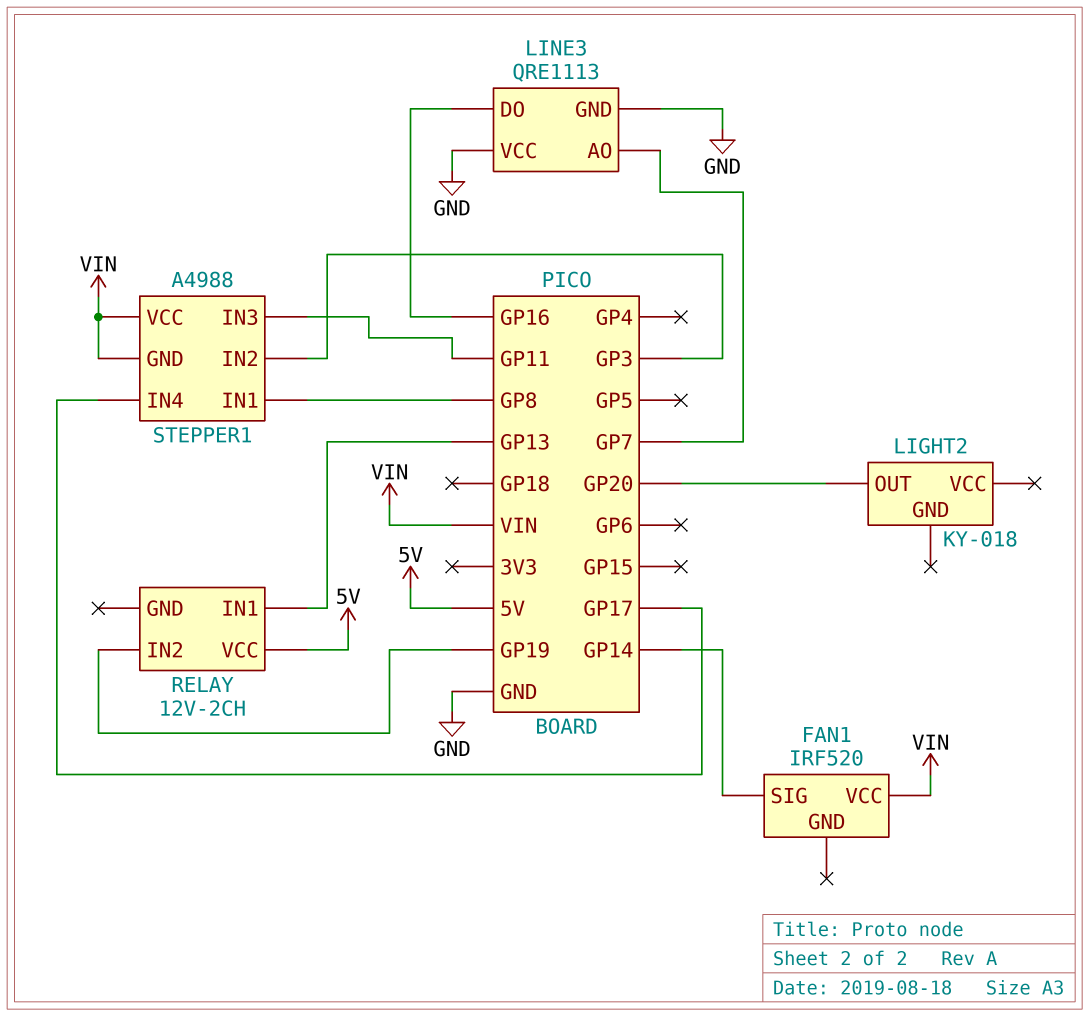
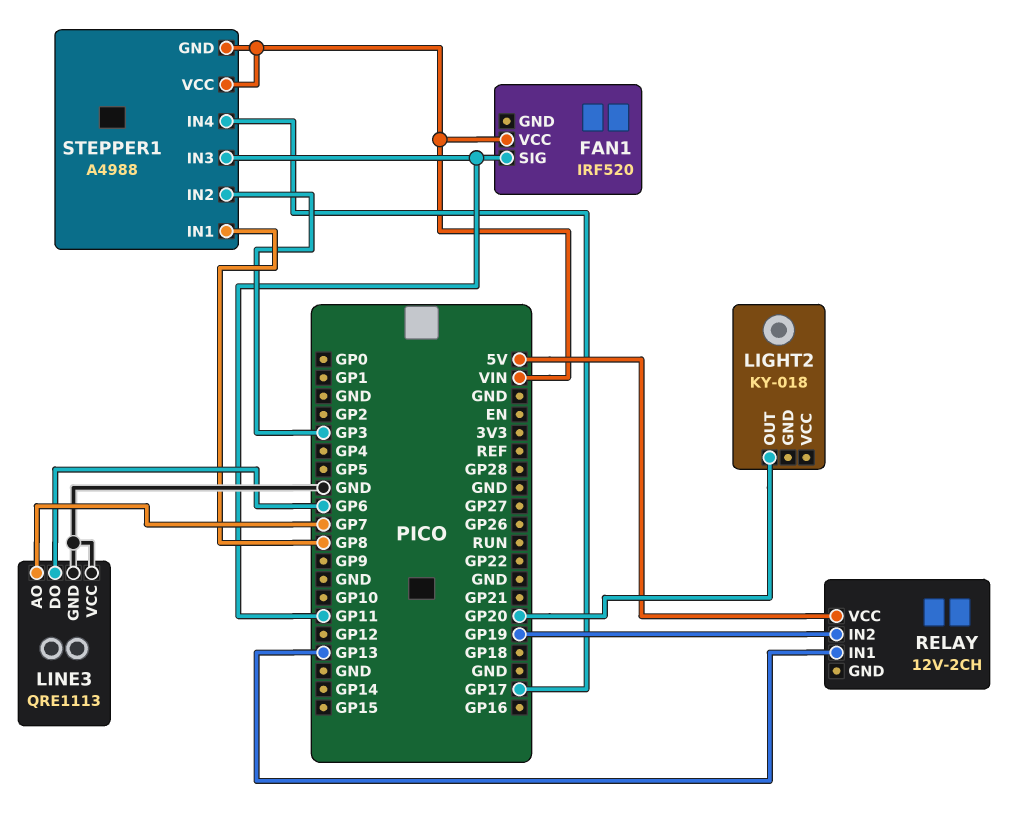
FAN1 pin SIG: GP14 -> GP11
LINE3 pin DO: GP16 -> GP6

